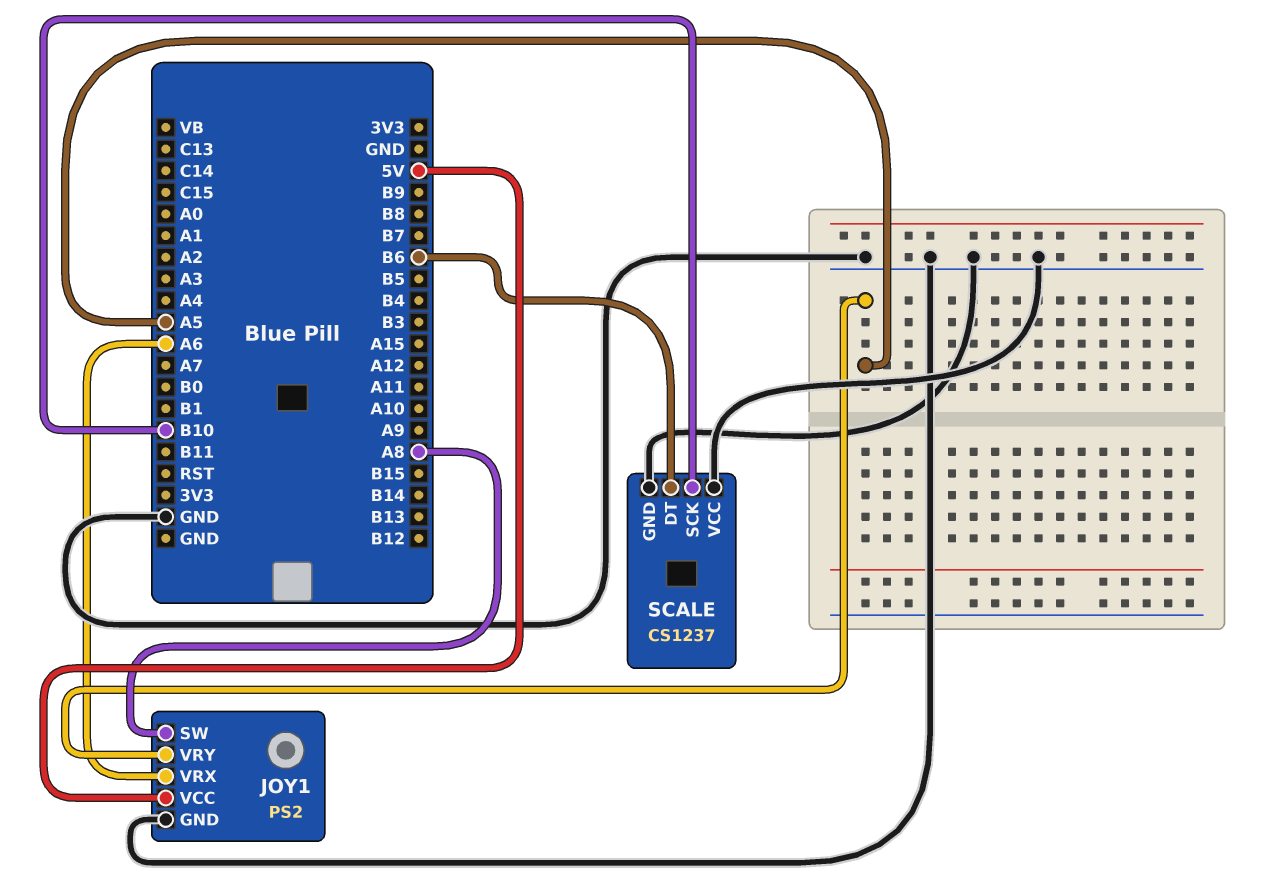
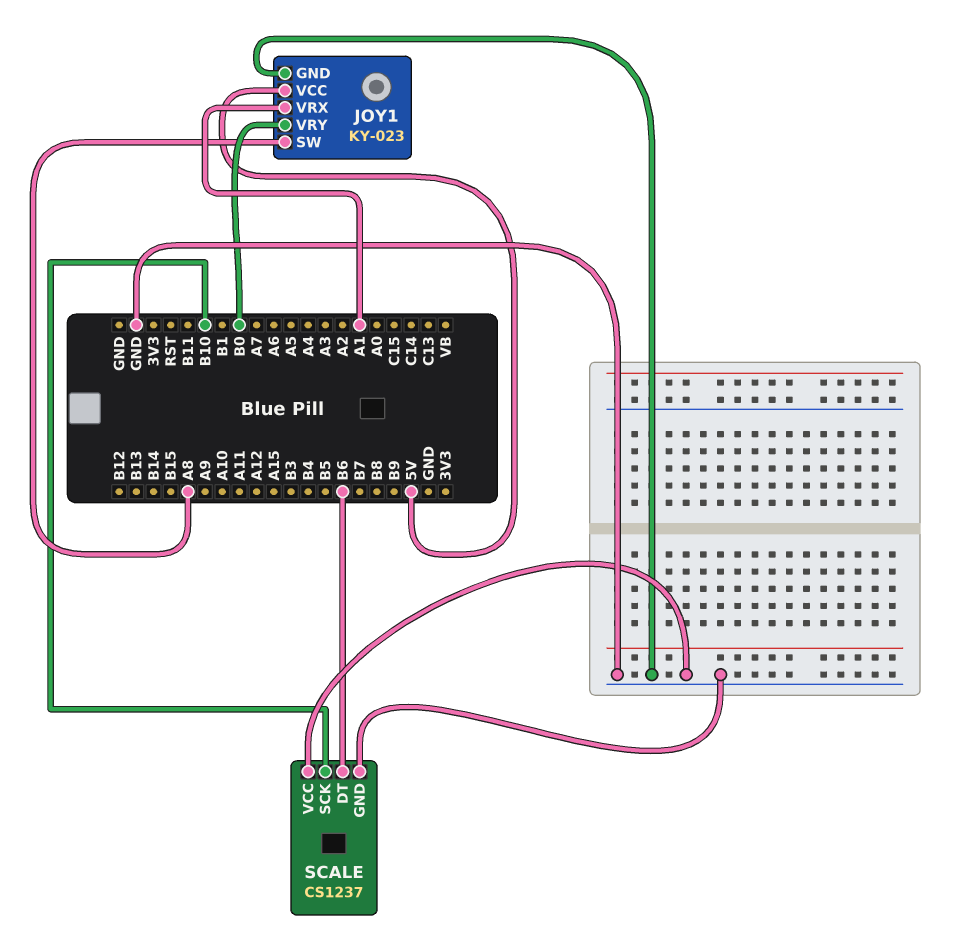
JOY1: PS2 -> KY-023
JOY1 pin VRX: A6 -> A1
JOY1 pin VRY: A5 -> B0

